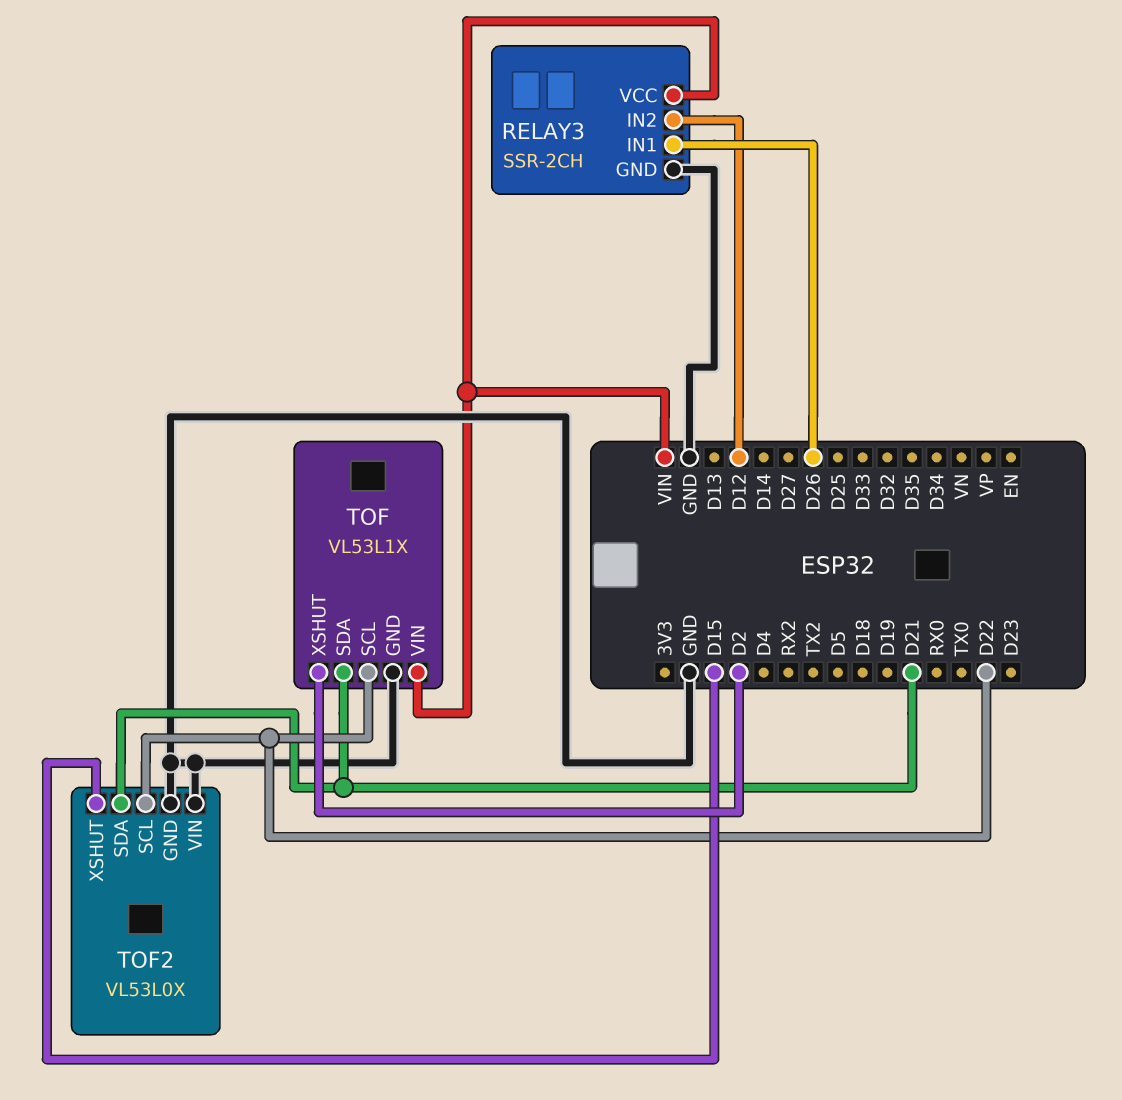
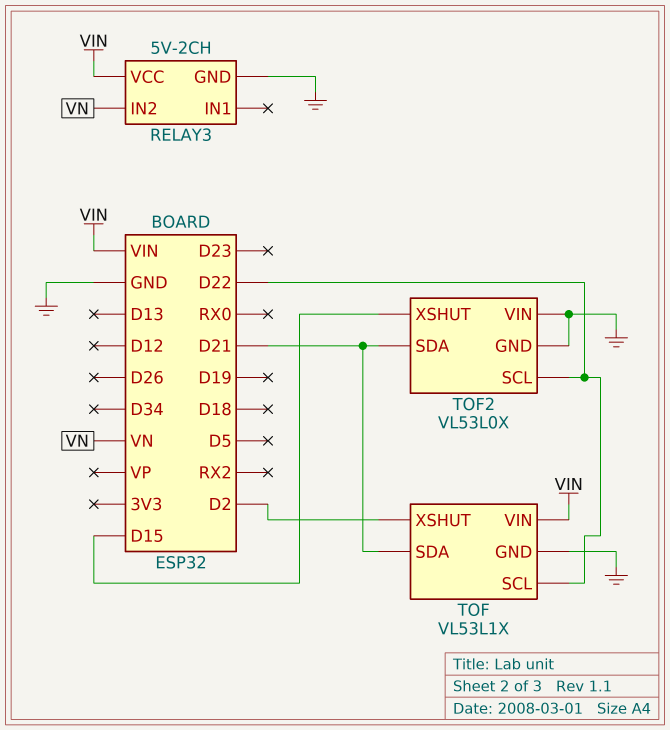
RELAY3: SSR-2CH -> 5V-2CH
RELAY3 pin IN1: D26 -> none
RELAY3 pin IN2: D12 -> VN

